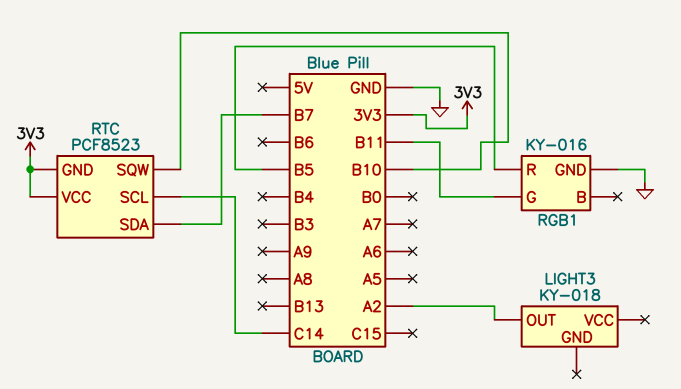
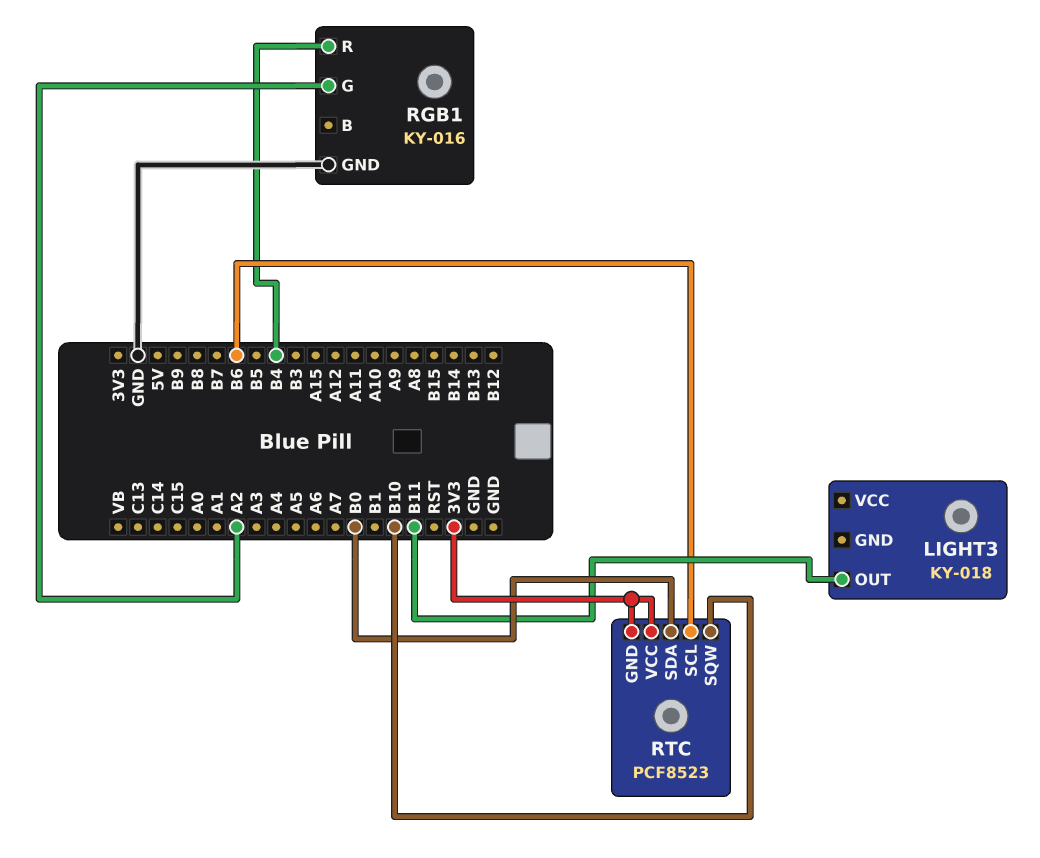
LIGHT3 pin OUT: A2 -> B11
RGB1 pin G: B11 -> A2
RGB1 pin R: B5 -> B4
RTC pin SCL: C14 -> B6
RTC pin SDA: B7 -> B0

